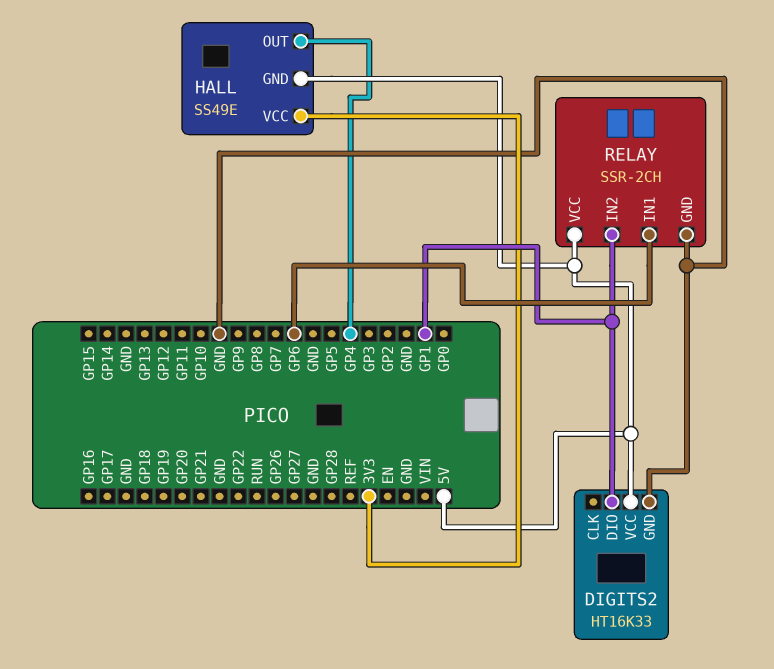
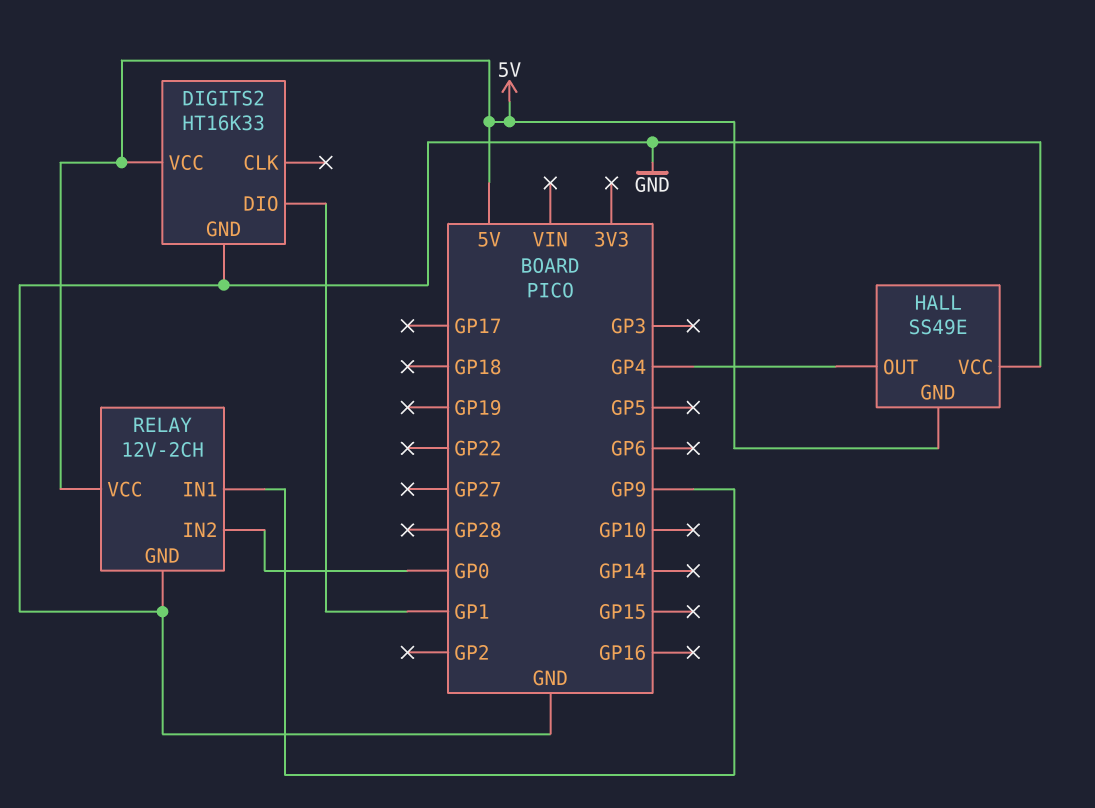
HALL pin VCC: 3V3 -> GND
RELAY: SSR-2CH -> 12V-2CH
RELAY pin IN1: GP6 -> GP9
RELAY pin IN2: GP1 -> GP0

